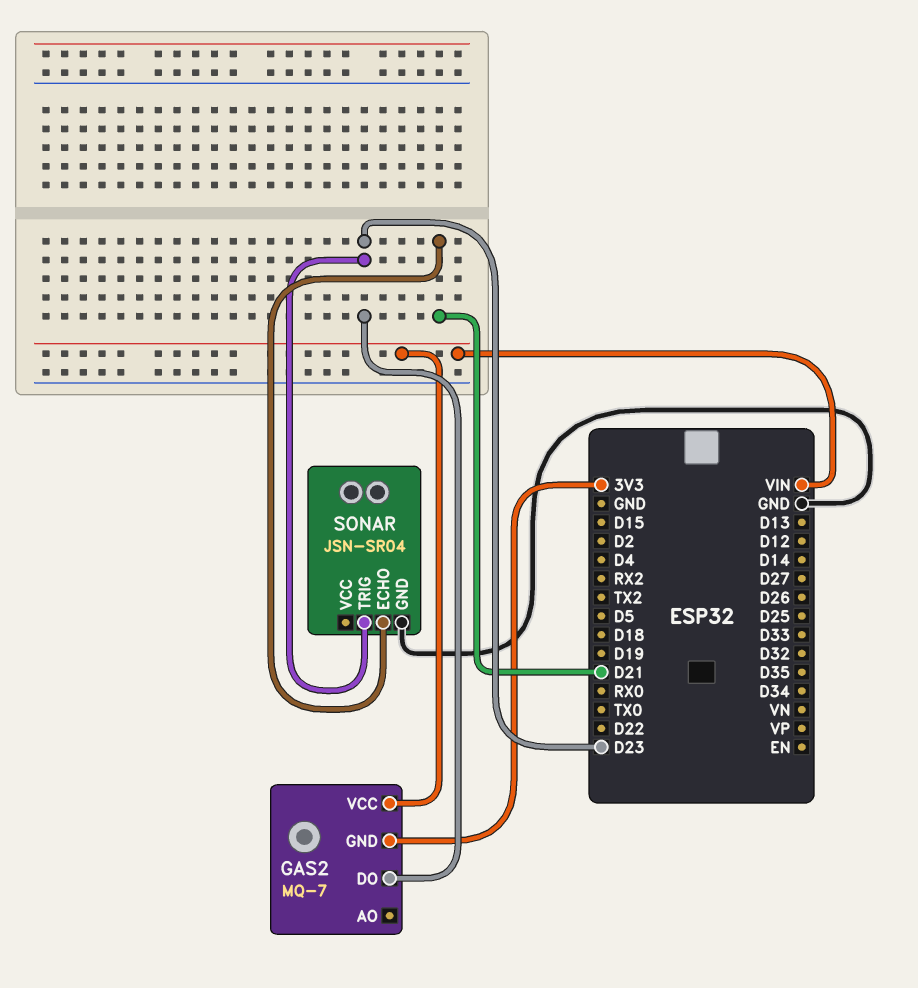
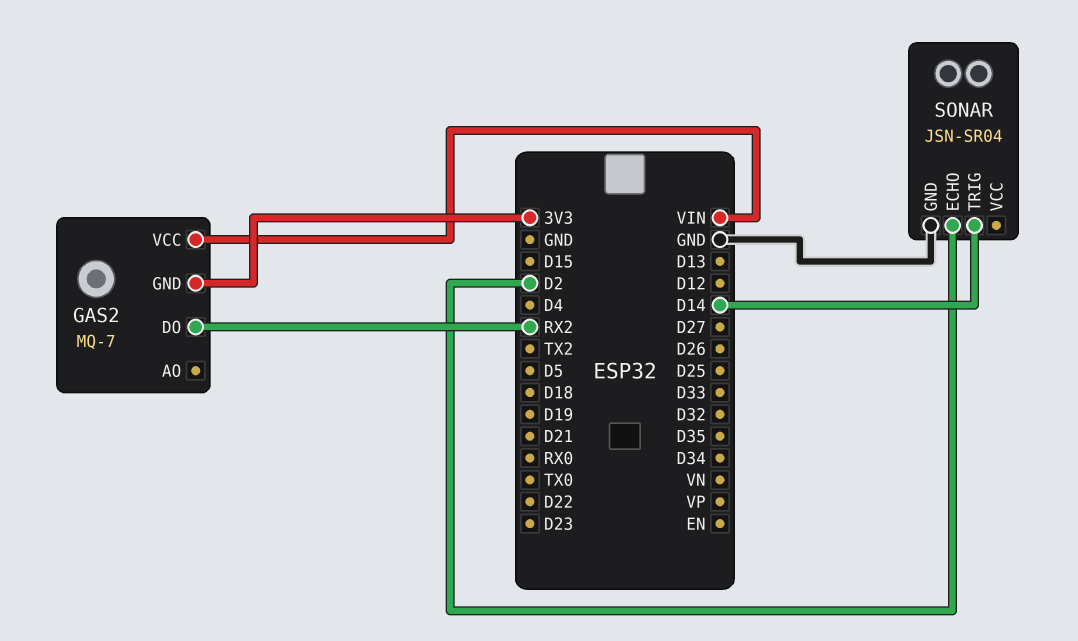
GAS2 pin DO: D23 -> RX2
SONAR pin ECHO: D21 -> D2
SONAR pin TRIG: D23 -> D14

